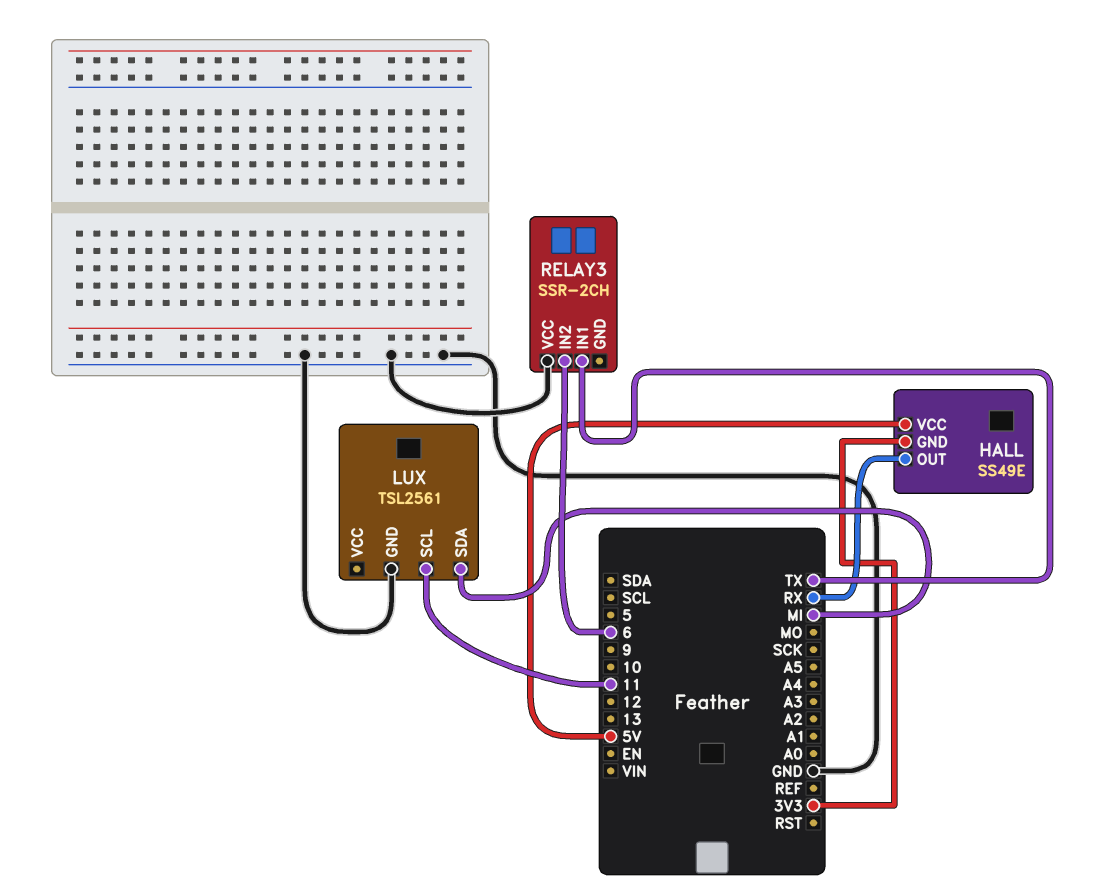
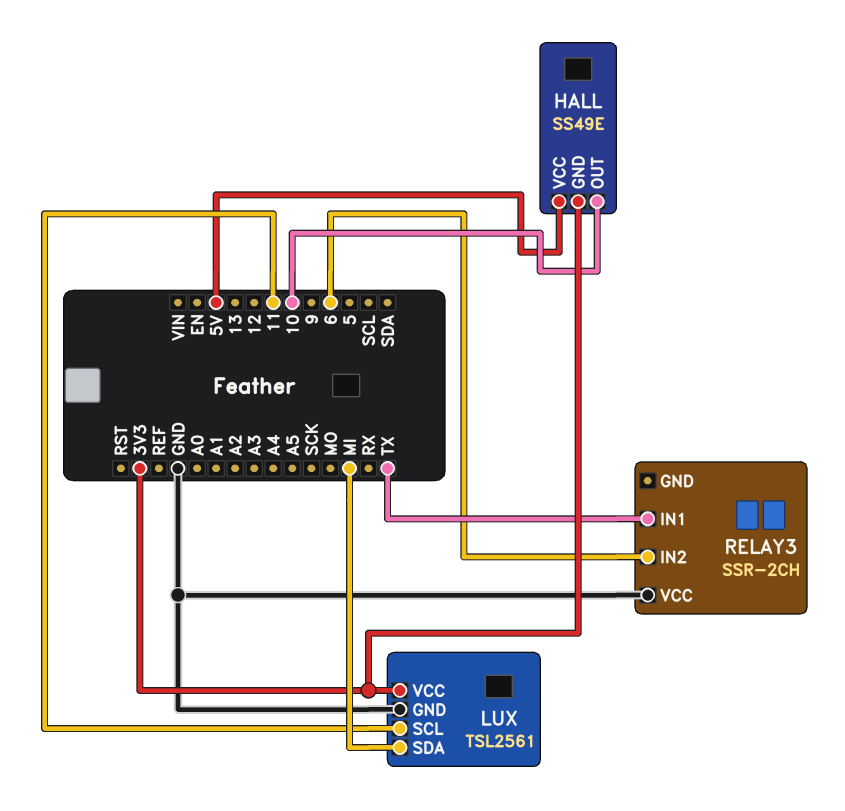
HALL pin OUT: RX -> 10
LUX pin VCC: none -> 3V3

